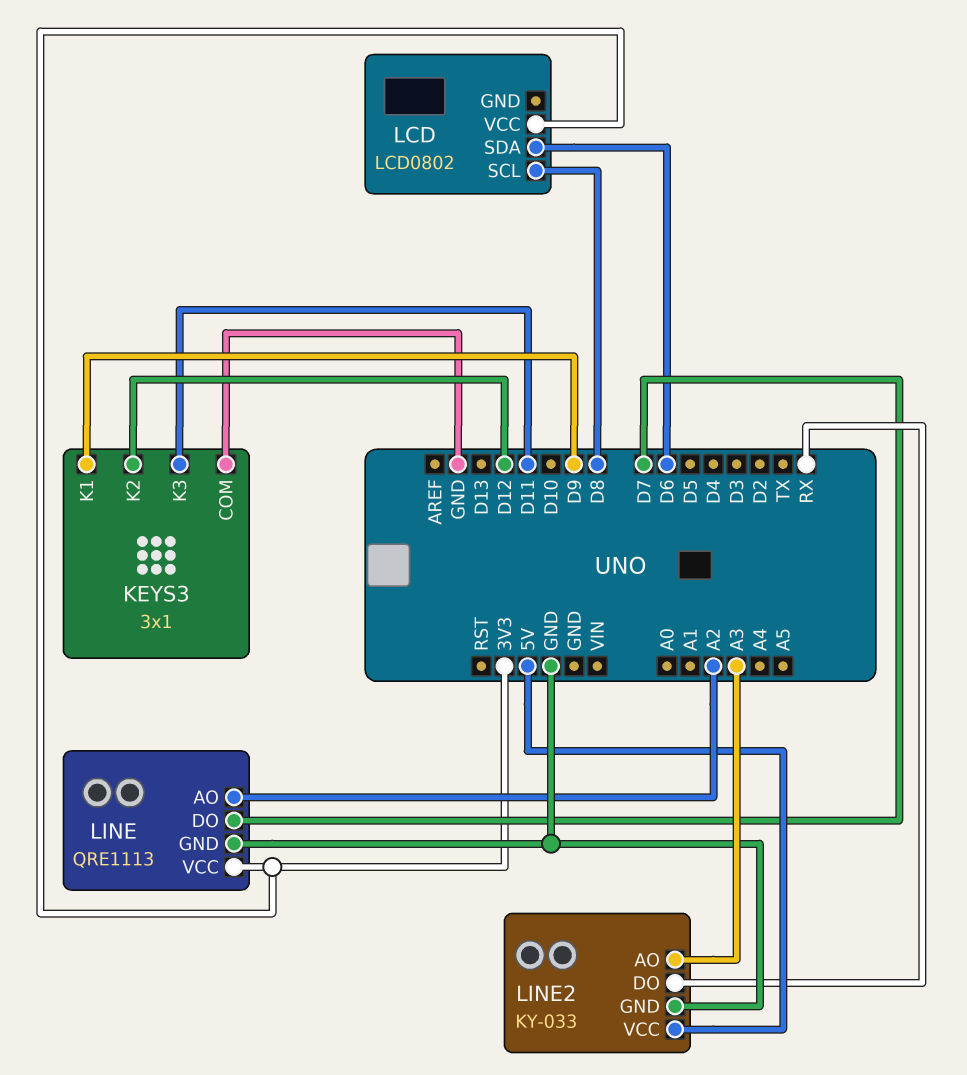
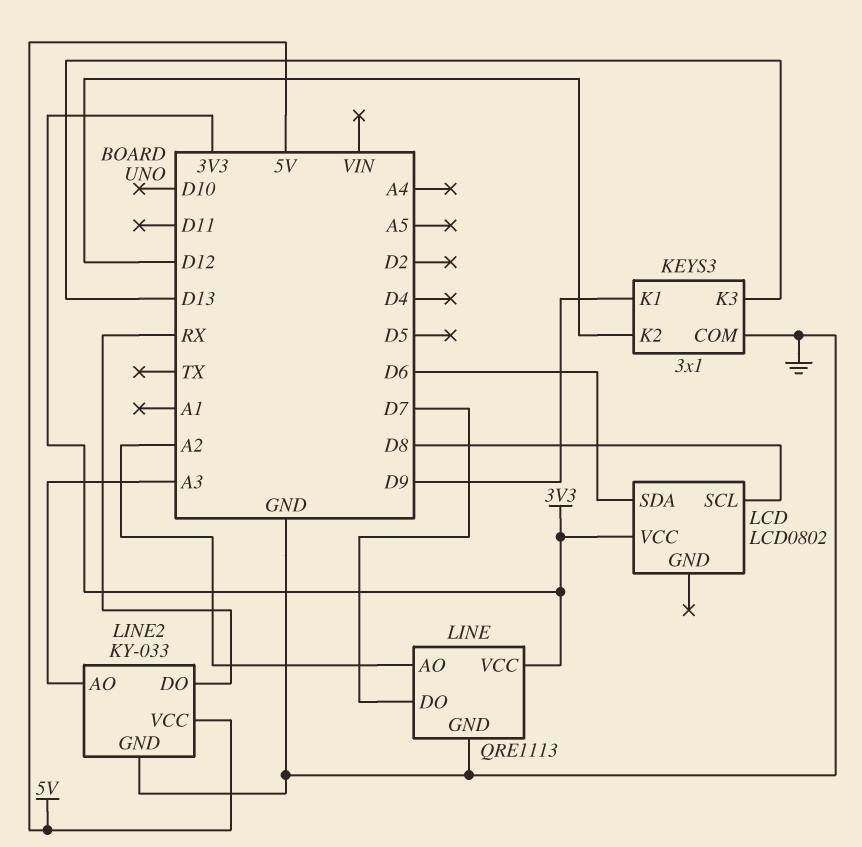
KEYS3 pin K3: D11 -> D13

